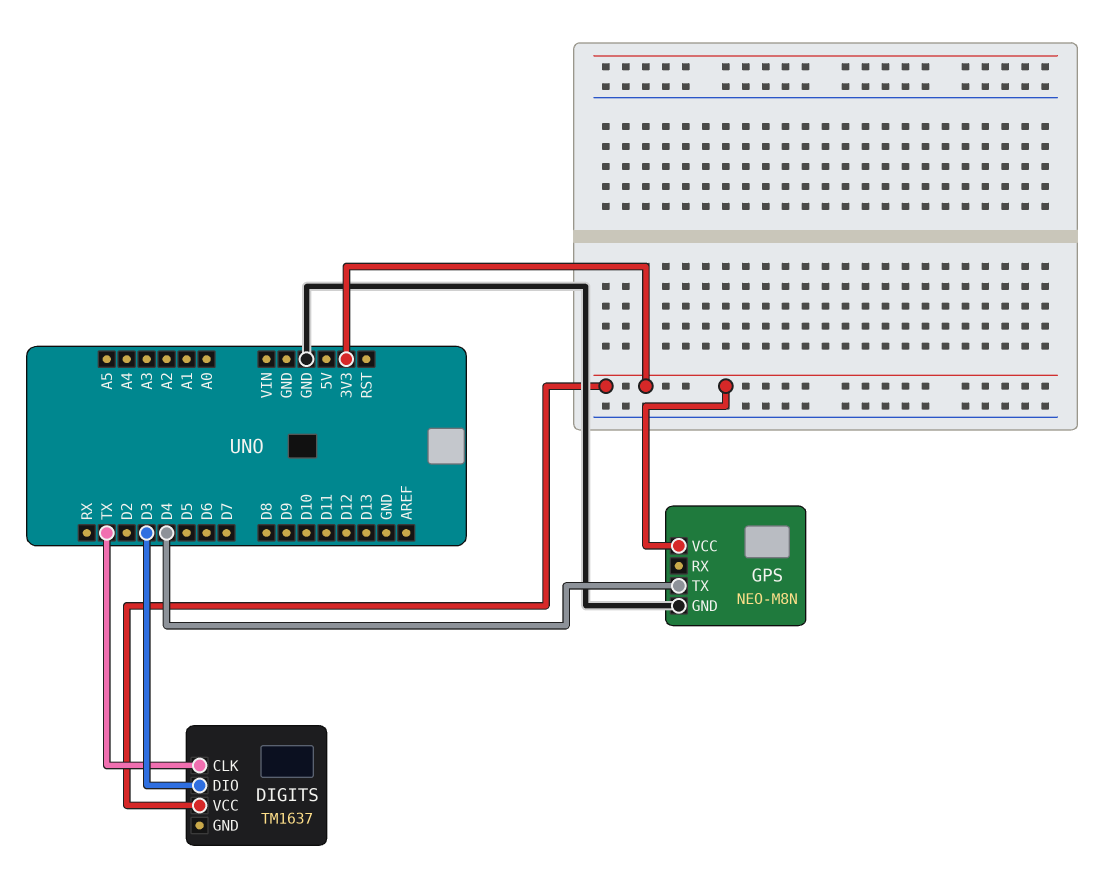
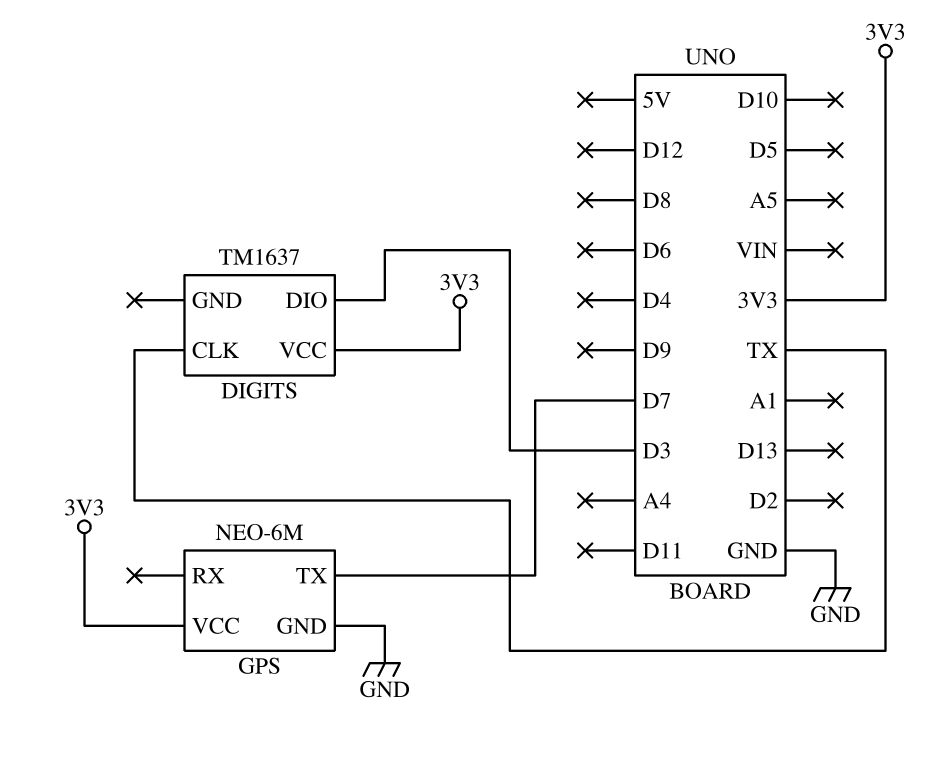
GPS: NEO-M8N -> NEO-6M
GPS pin TX: D4 -> D7

